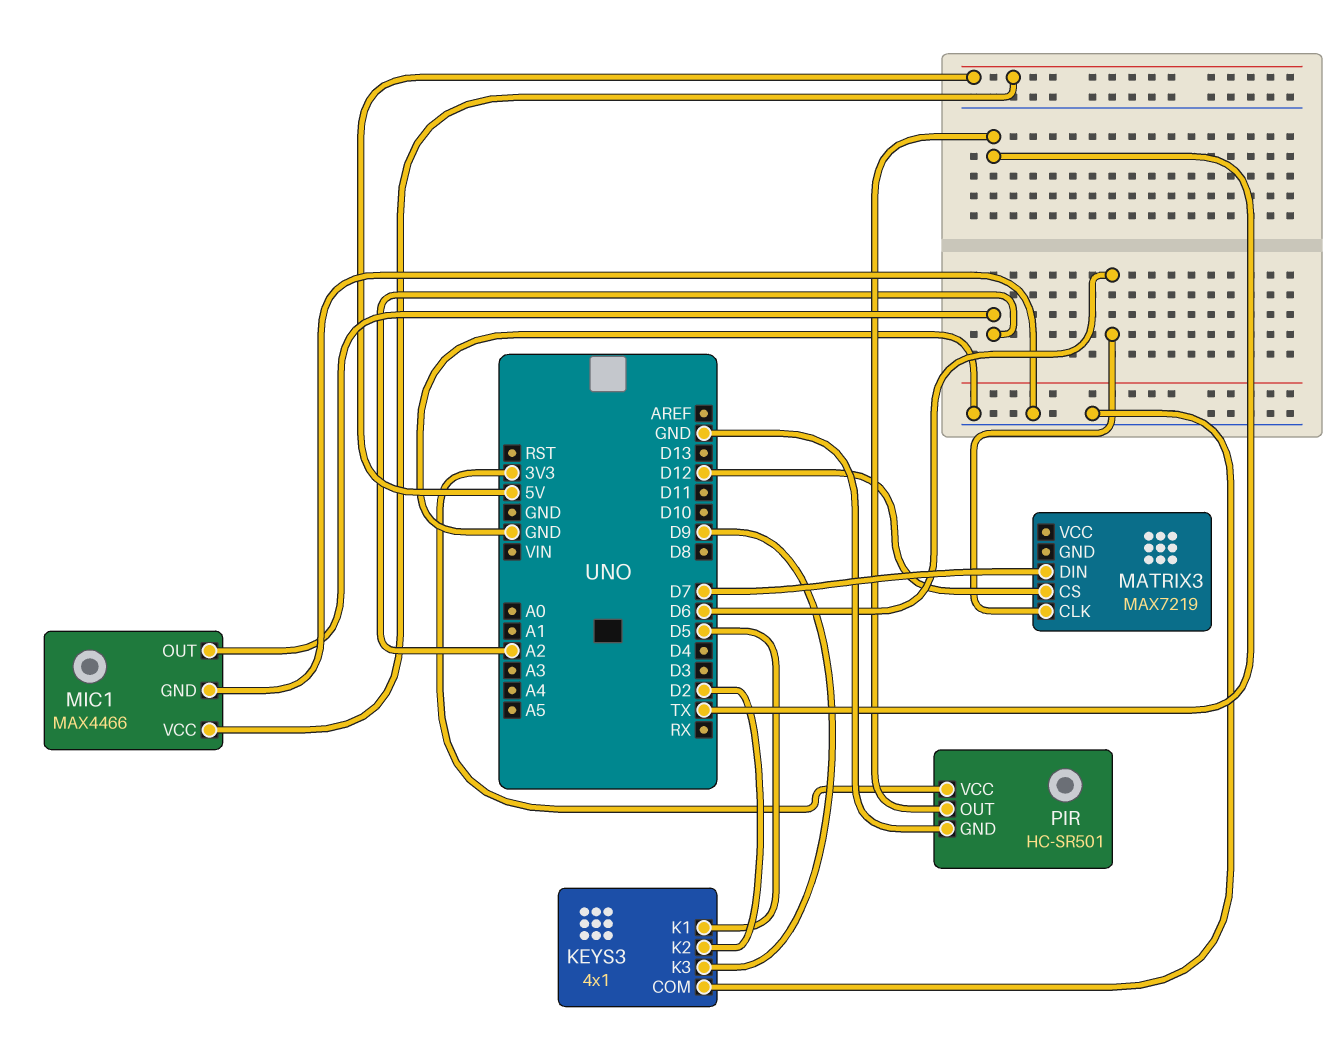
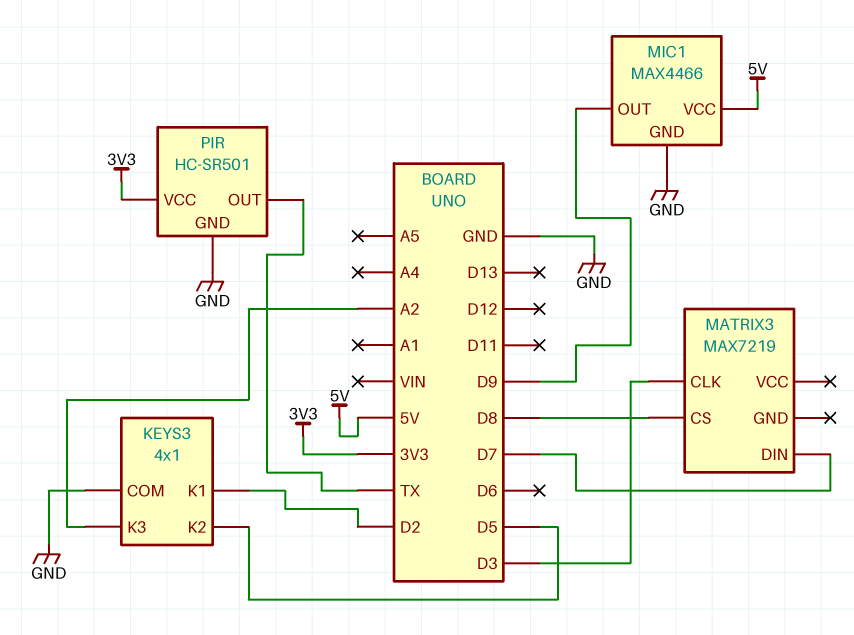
KEYS3 pin K1: D5 -> D2
KEYS3 pin K2: D2 -> D5
KEYS3 pin K3: D9 -> A2
MATRIX3 pin CLK: D6 -> D3
MATRIX3 pin CS: D12 -> D8
MIC1 pin OUT: A2 -> D9

